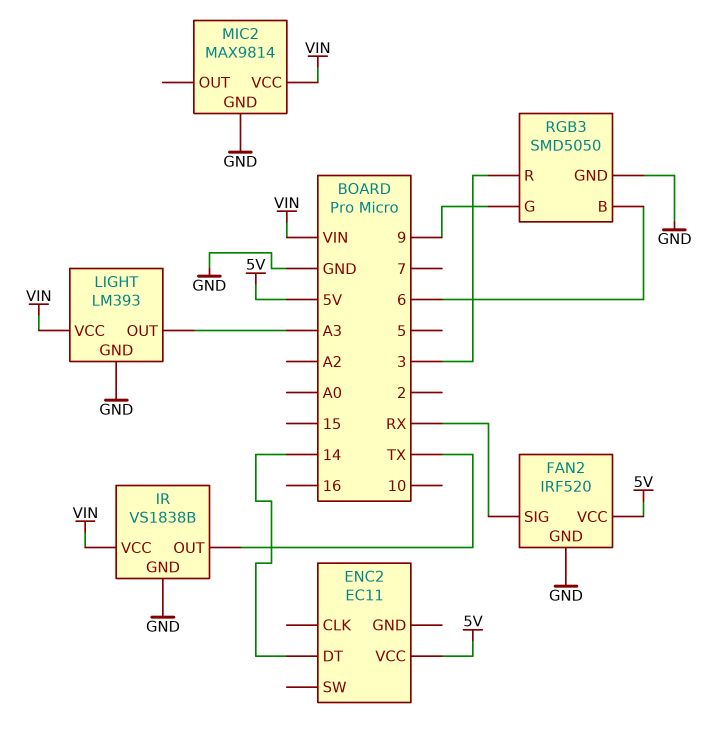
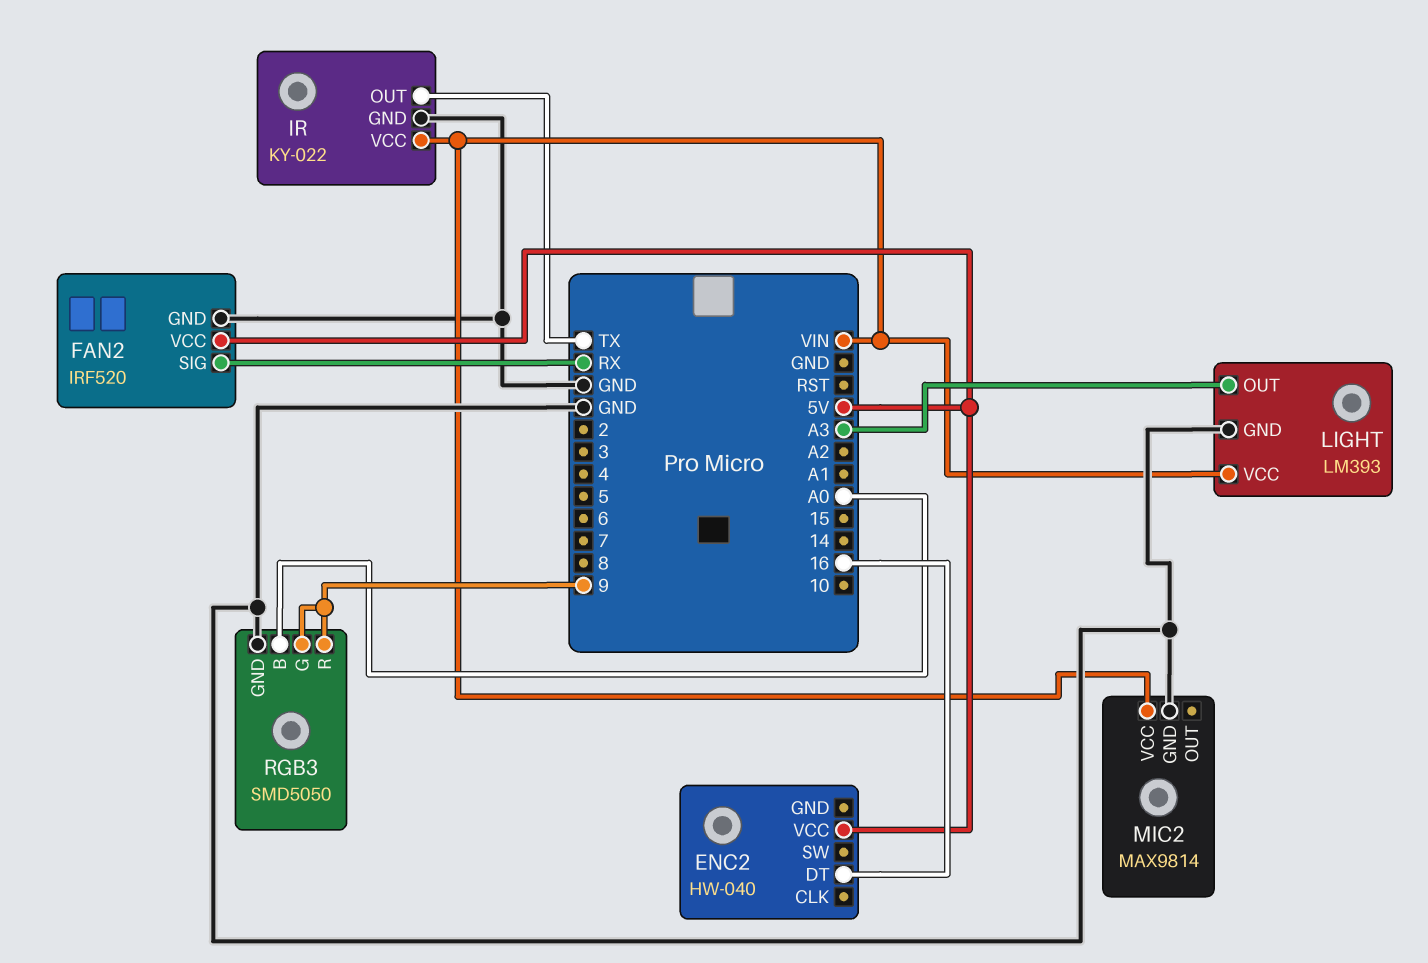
ENC2: EC11 -> HW-040
ENC2 pin DT: 14 -> 16
IR: VS1838B -> KY-022
RGB3 pin B: 6 -> A0
RGB3 pin R: 3 -> 9

